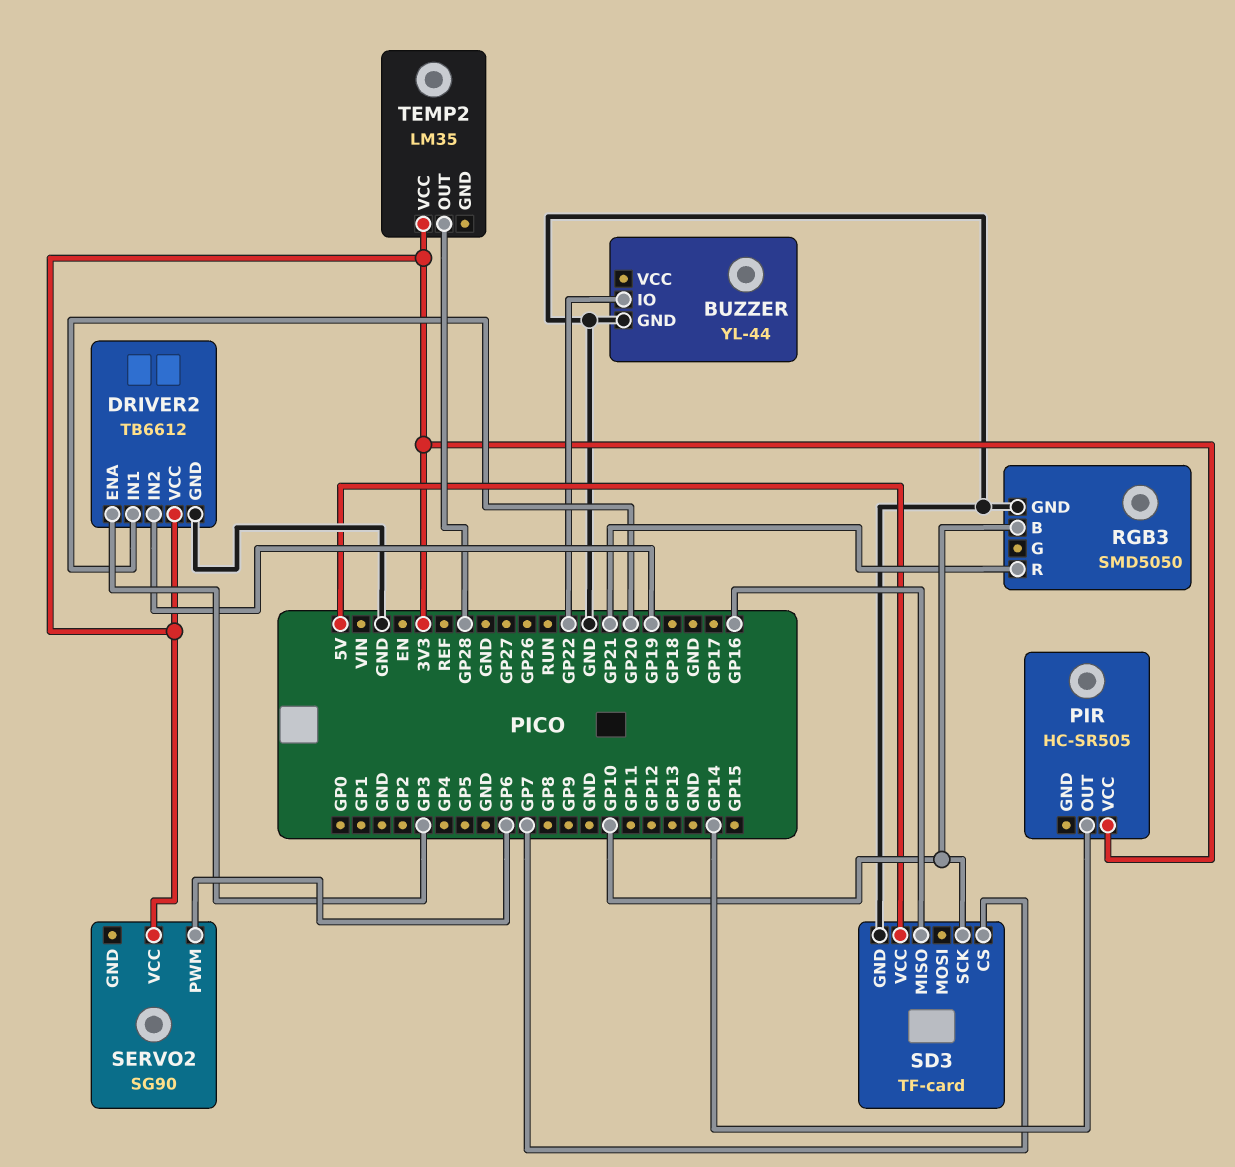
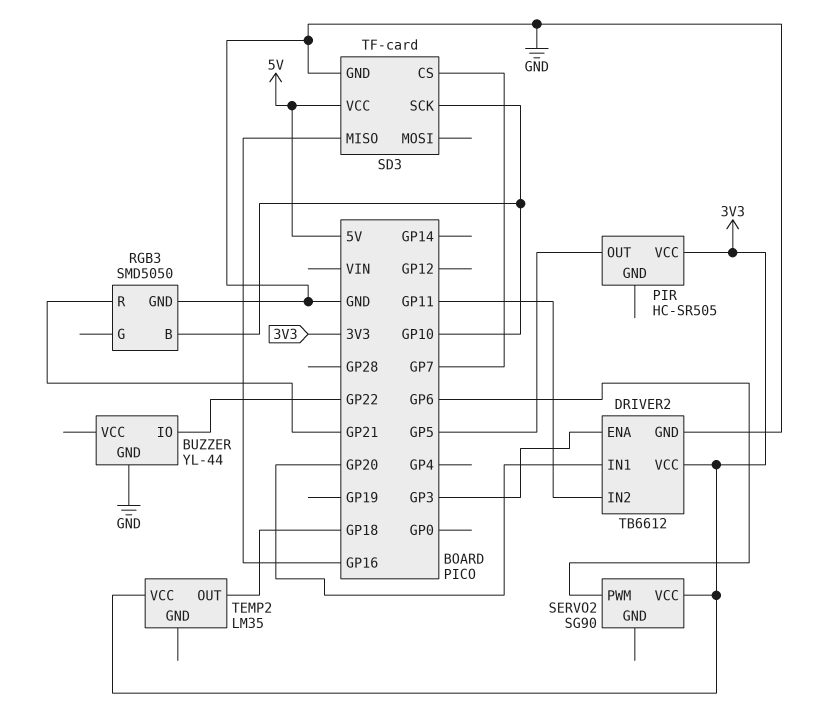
DRIVER2 pin IN2: GP19 -> GP11
PIR pin OUT: GP14 -> GP5
TEMP2 pin OUT: GP28 -> GP18

